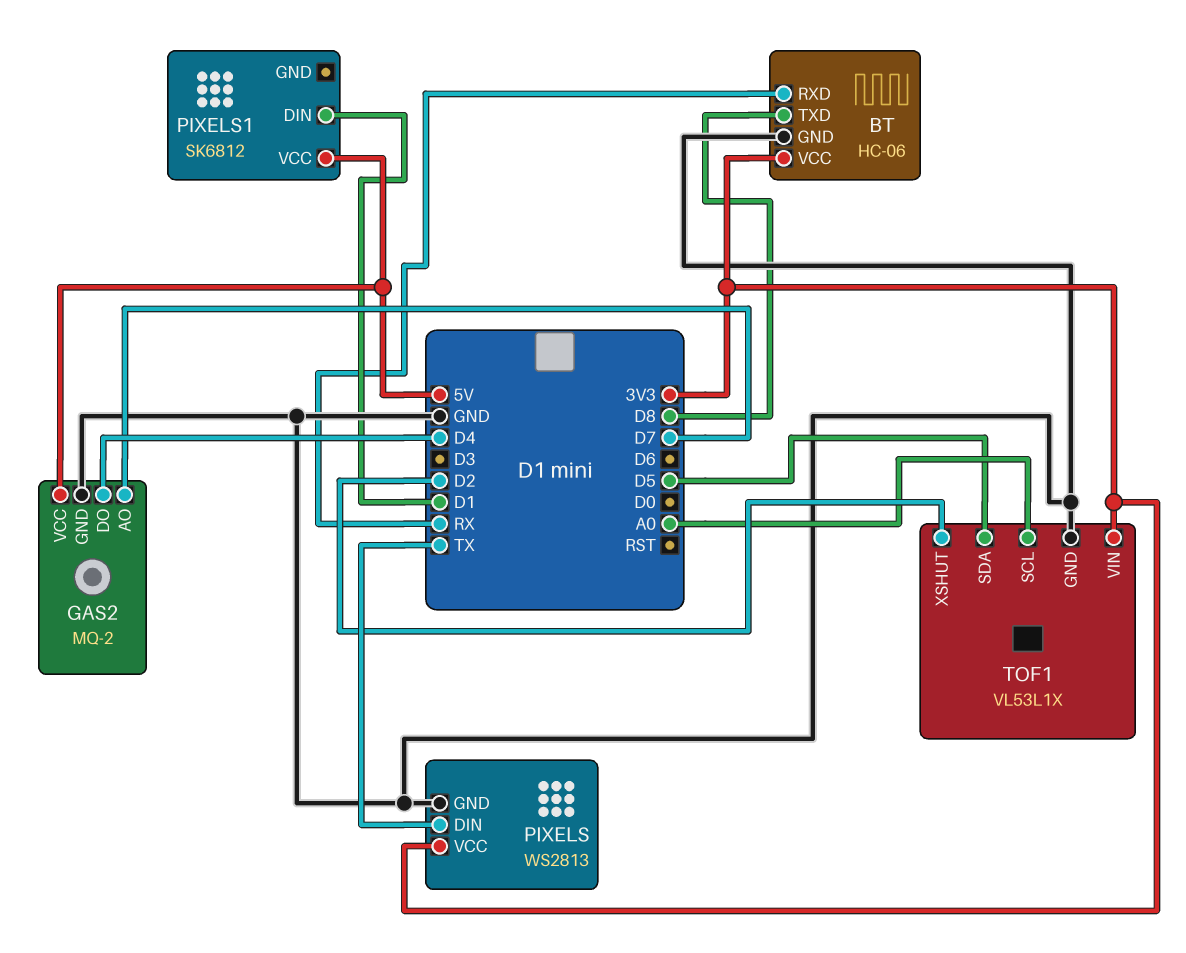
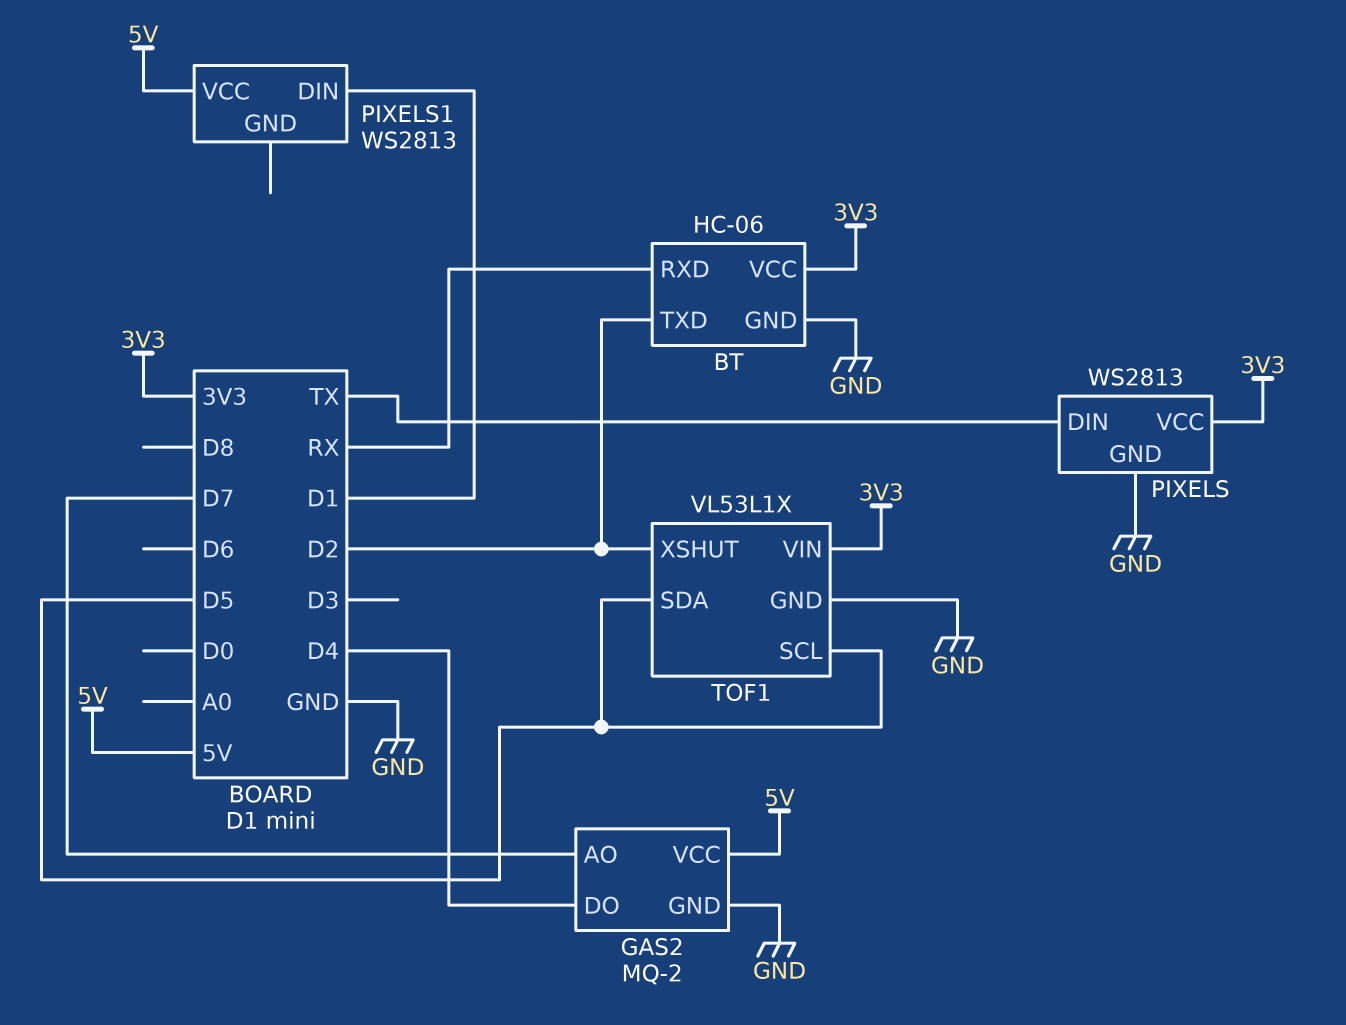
BT pin TXD: D8 -> D2
PIXELS1: SK6812 -> WS2813
TOF1 pin SCL: A0 -> D5

